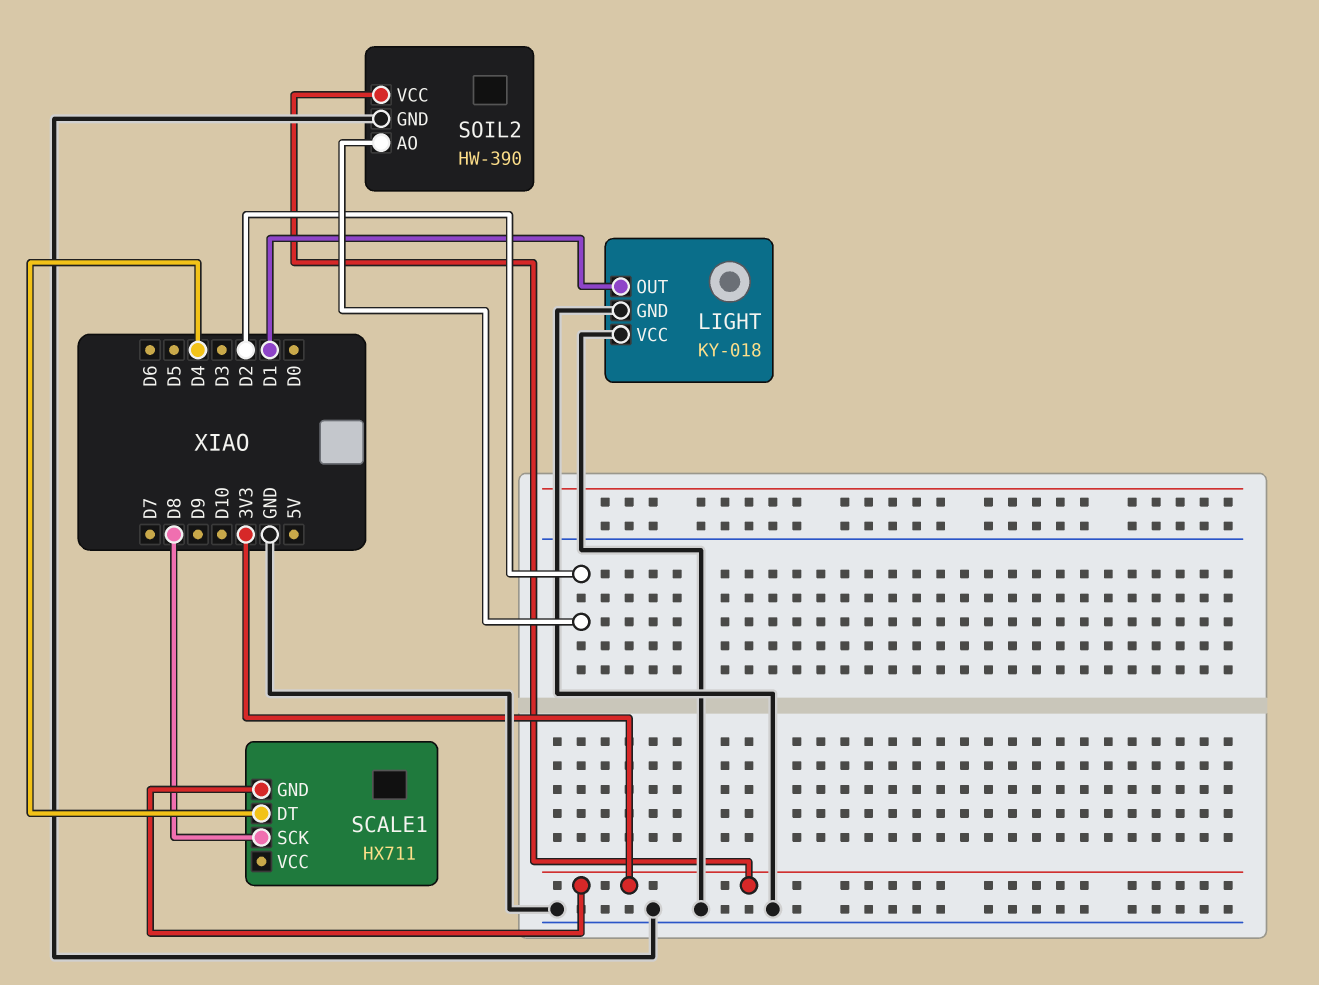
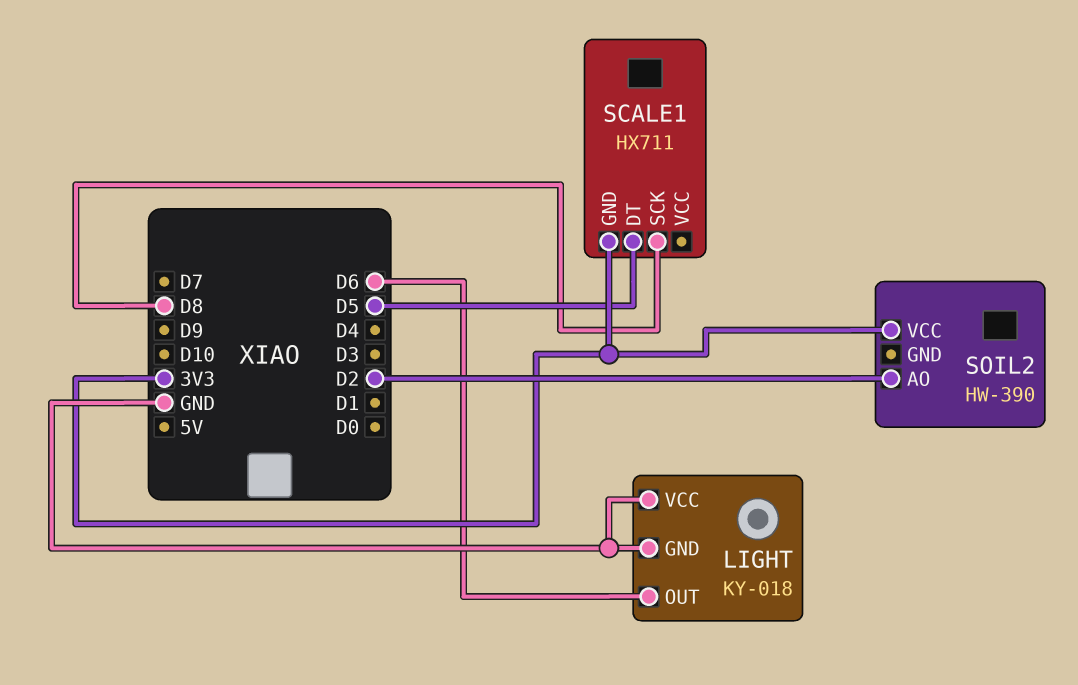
LIGHT pin OUT: D1 -> D6
SCALE1 pin DT: D4 -> D5
SOIL2 pin GND: GND -> none

